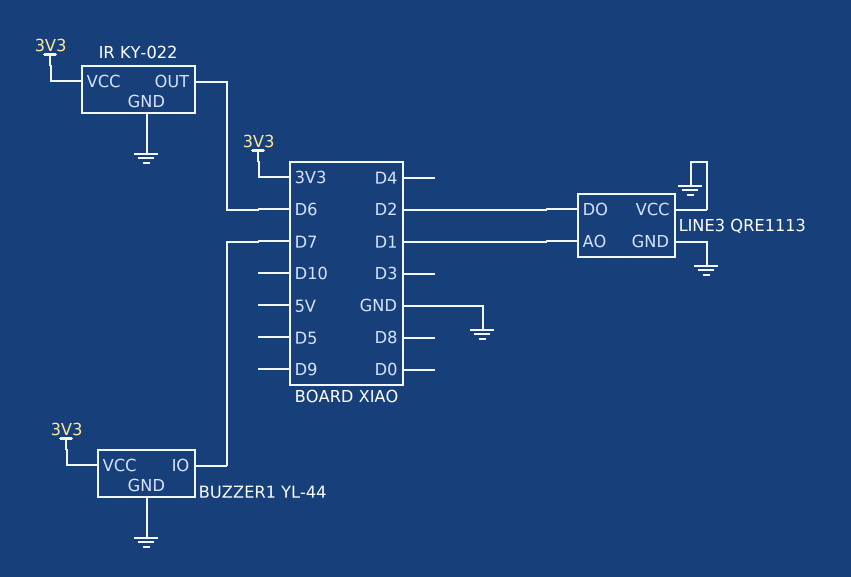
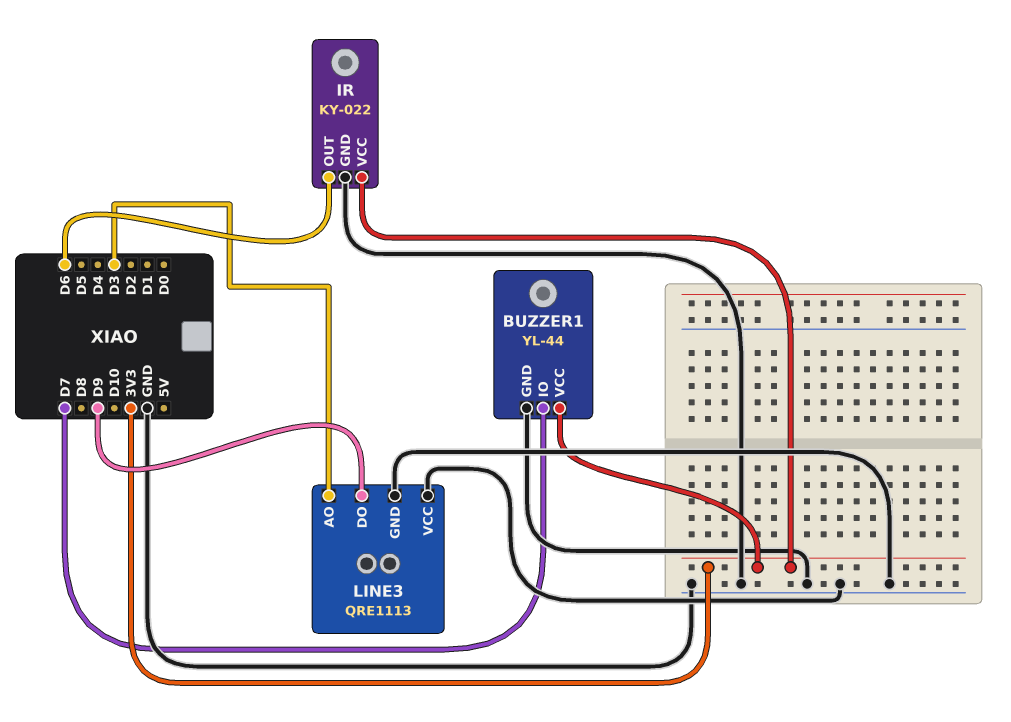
LINE3 pin AO: D1 -> D3
LINE3 pin DO: D2 -> D9

